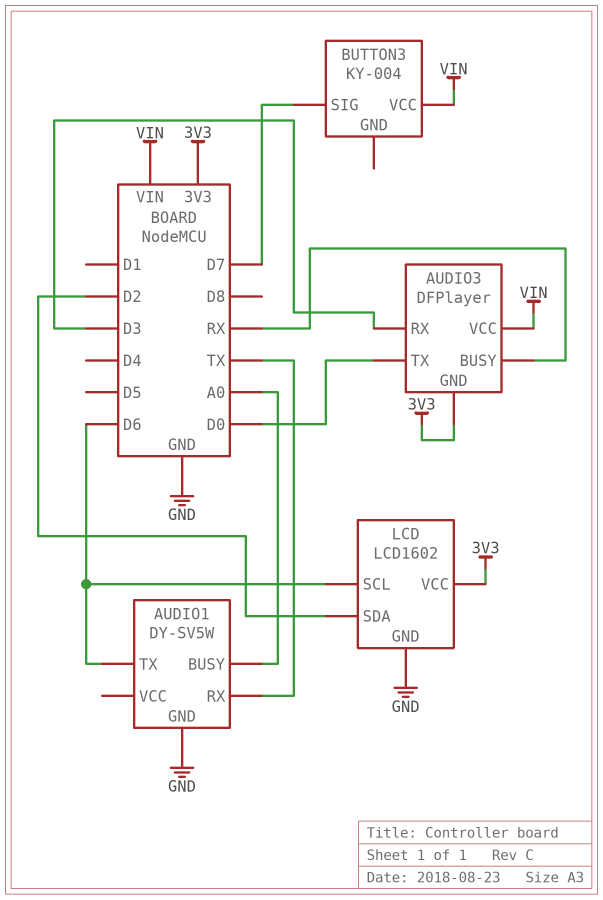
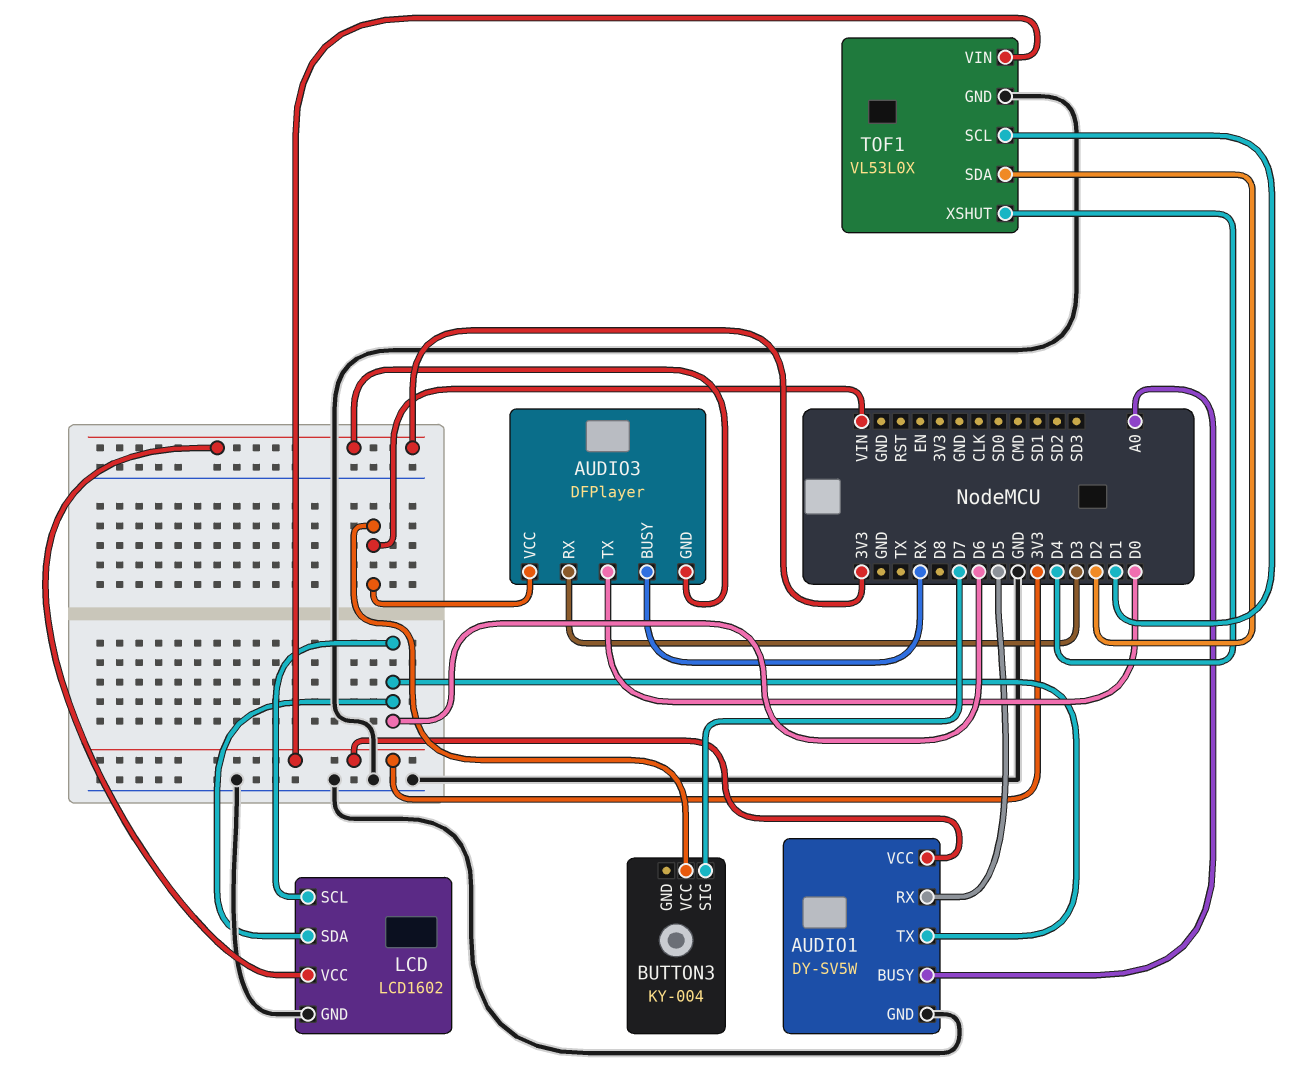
AUDIO1 pin RX: TX -> D5
AUDIO1 pin VCC: none -> 3V3
LCD pin SDA: D2 -> D6
TOF1: none -> VL53L0X
TOF1 pin GND: none -> GND
TOF1 pin SCL: none -> D1
TOF1 pin SDA: none -> D2
TOF1 pin VIN: none -> 3V3
TOF1 pin XSHUT: none -> D4

